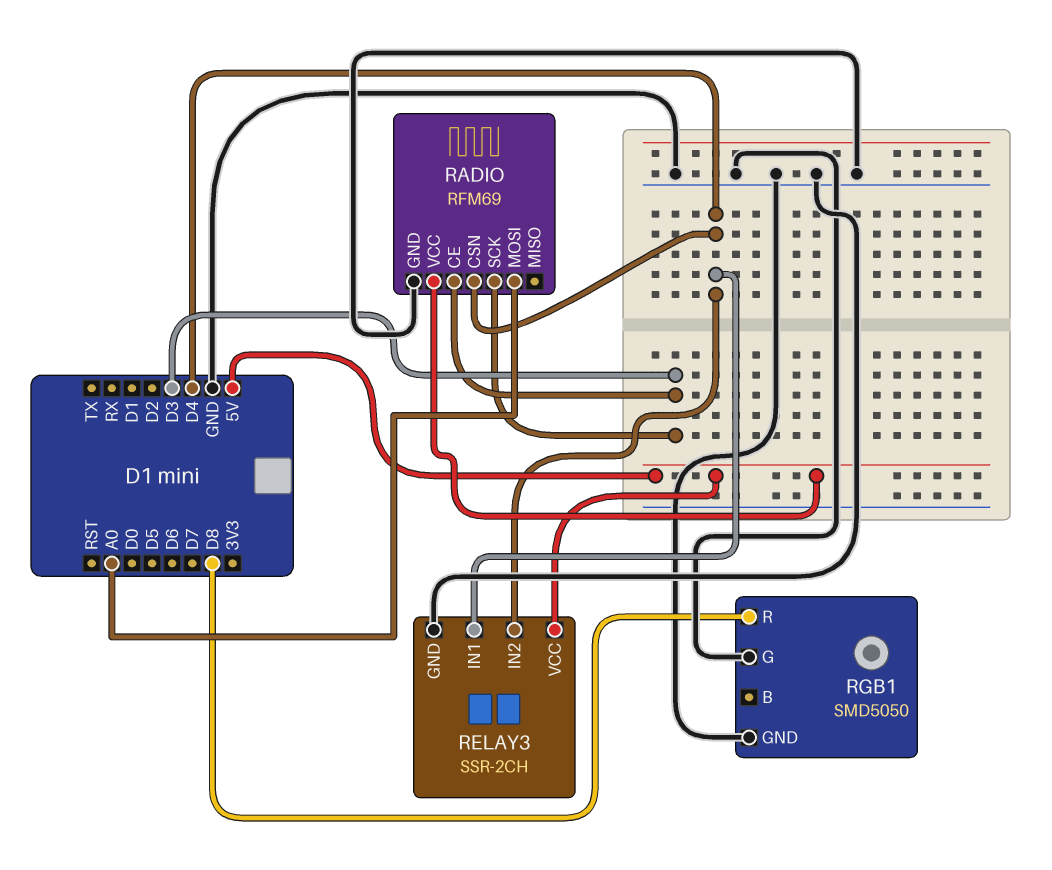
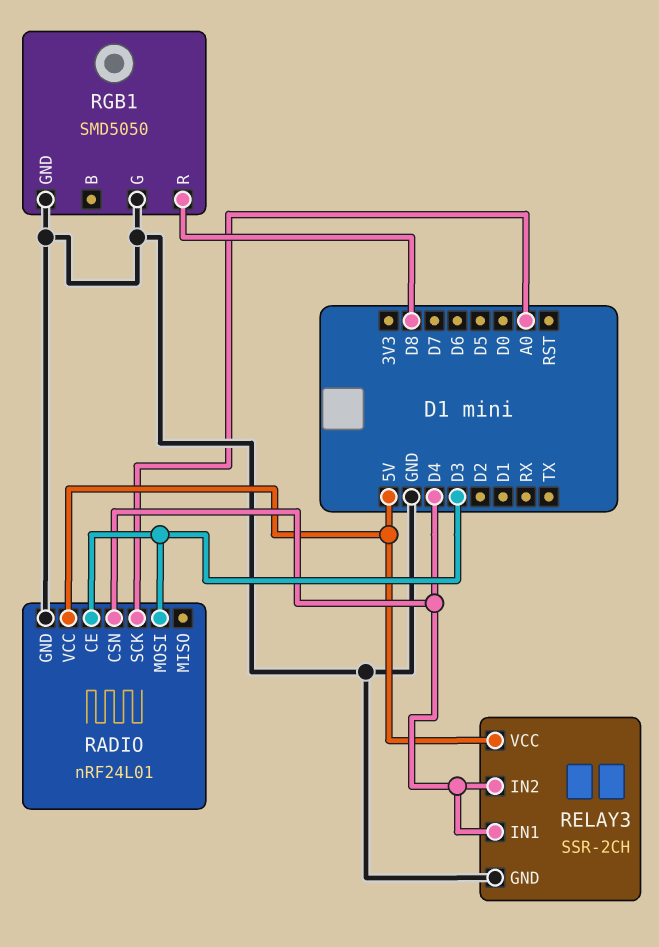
RADIO: RFM69 -> nRF24L01
RADIO pin MOSI: A0 -> D3
RADIO pin SCK: D3 -> A0

